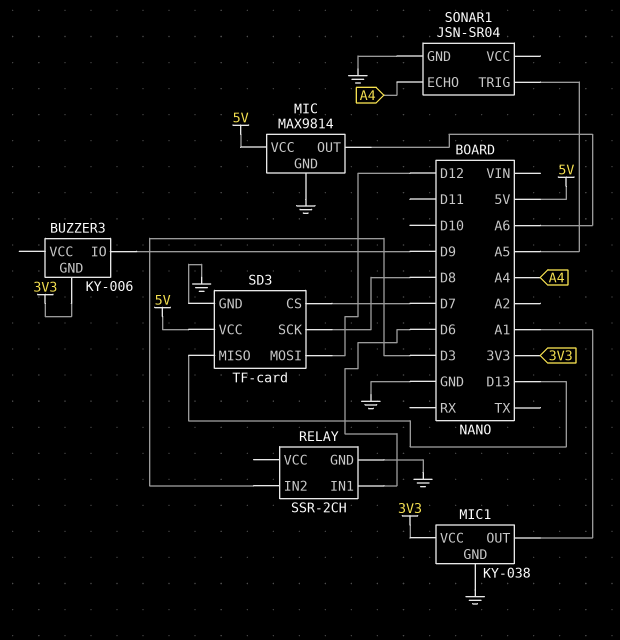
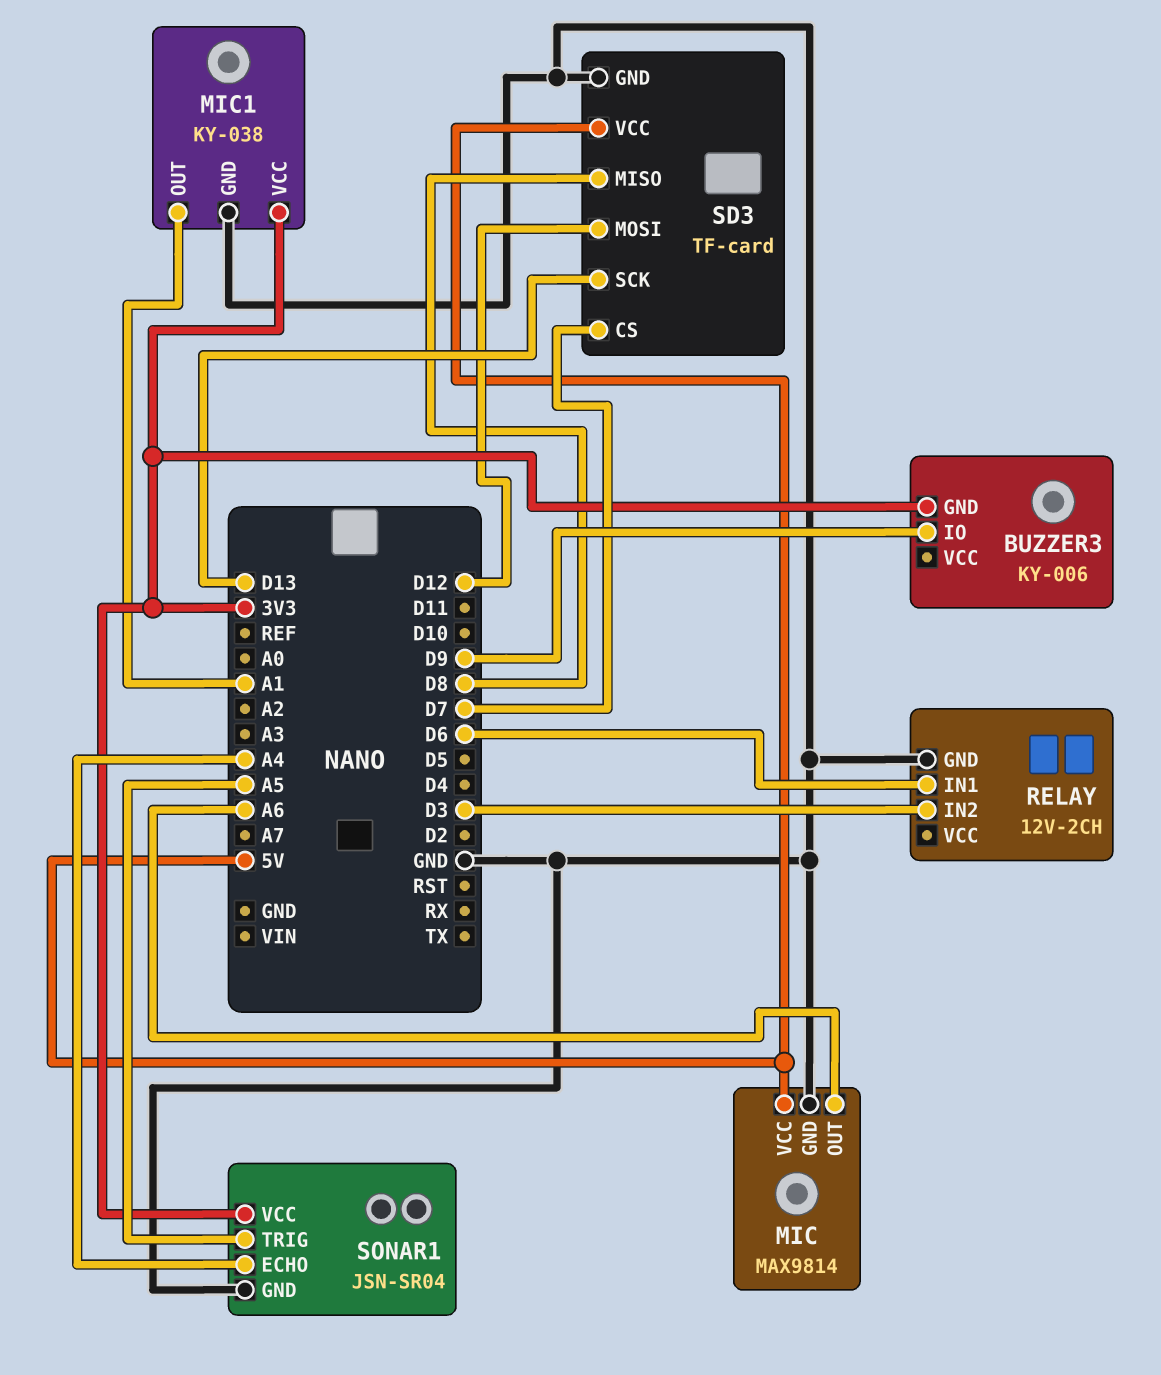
RELAY: SSR-2CH -> 12V-2CH
SD3 pin MISO: D13 -> D8
SD3 pin SCK: D8 -> D13
SONAR1 pin VCC: none -> 3V3

